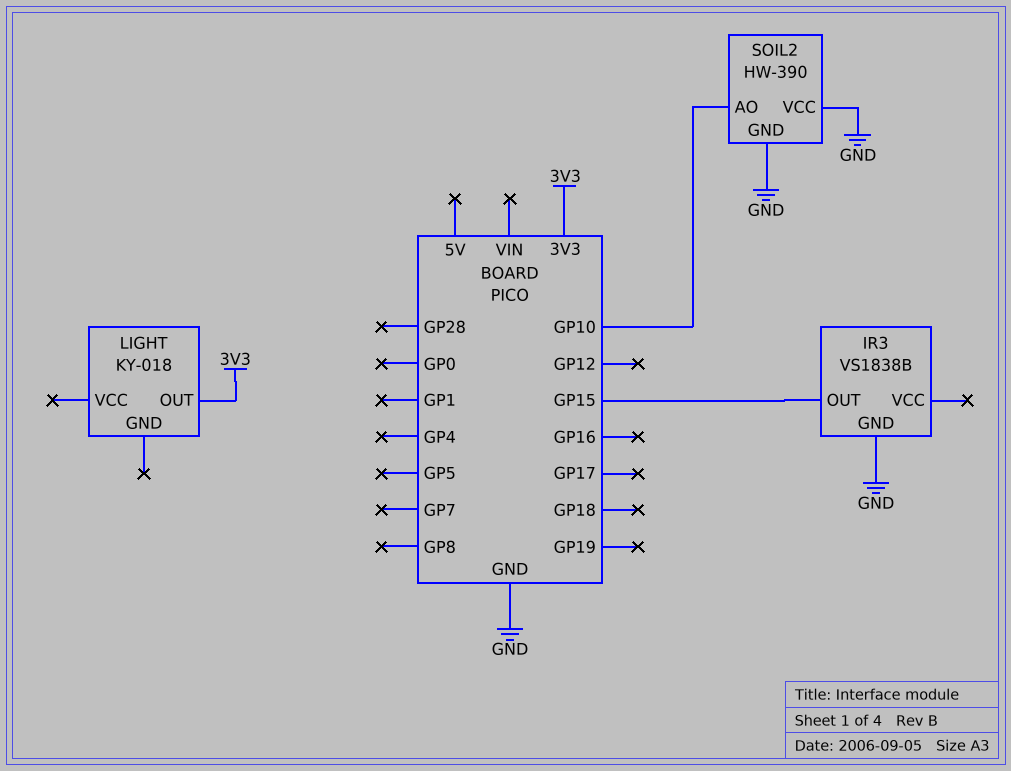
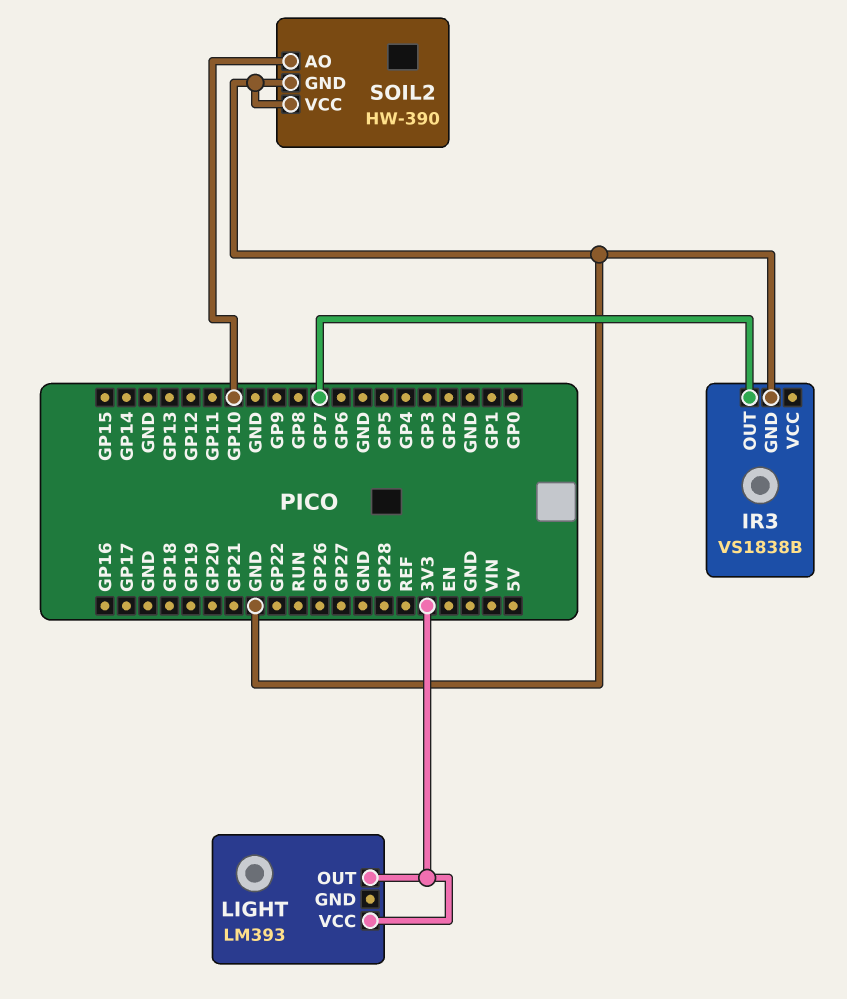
IR3 pin OUT: GP15 -> GP7
LIGHT: KY-018 -> LM393
LIGHT pin VCC: none -> 3V3

